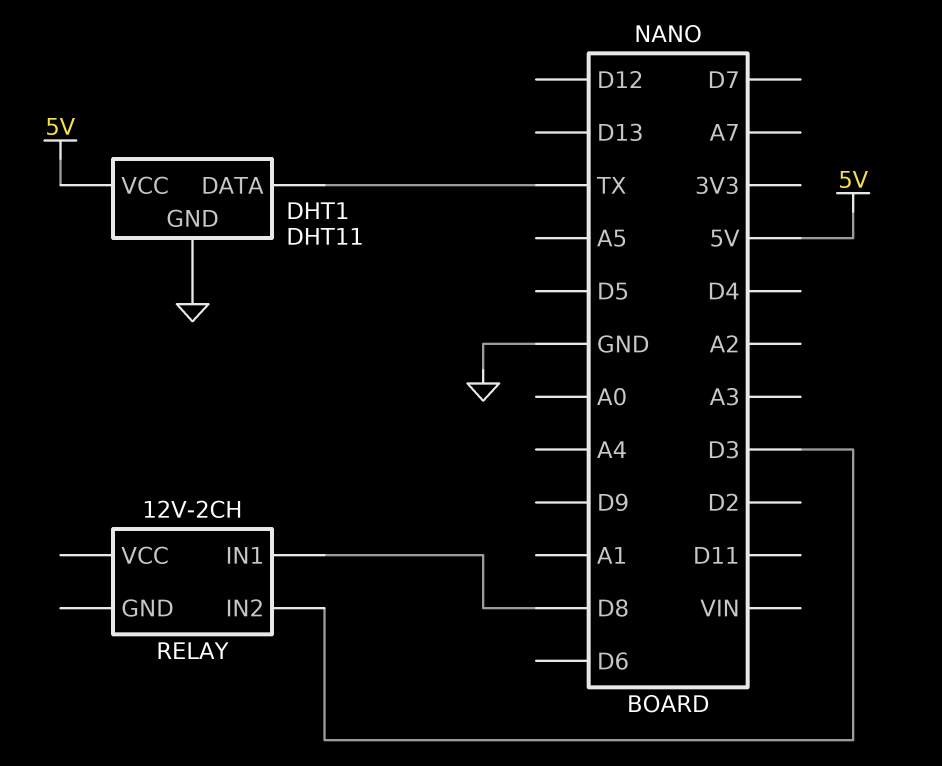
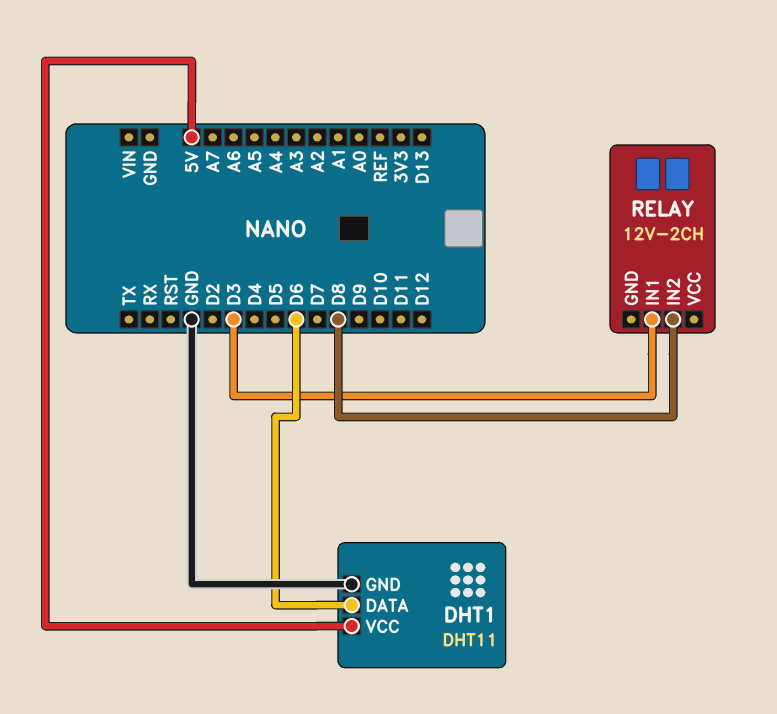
DHT1 pin DATA: TX -> D6
RELAY pin IN1: D8 -> D3
RELAY pin IN2: D3 -> D8

